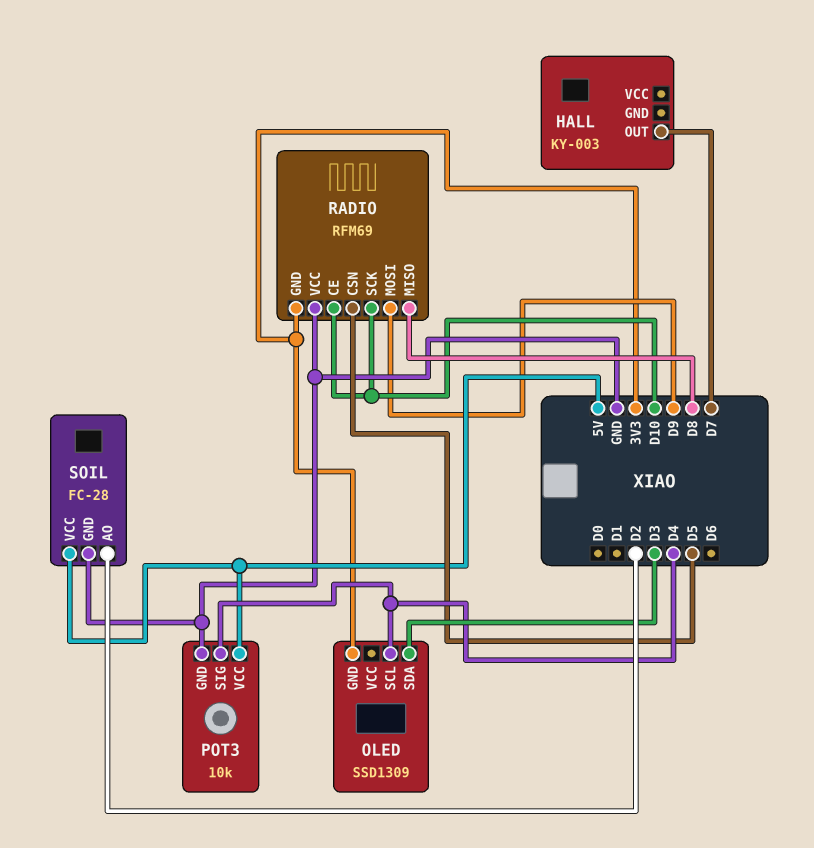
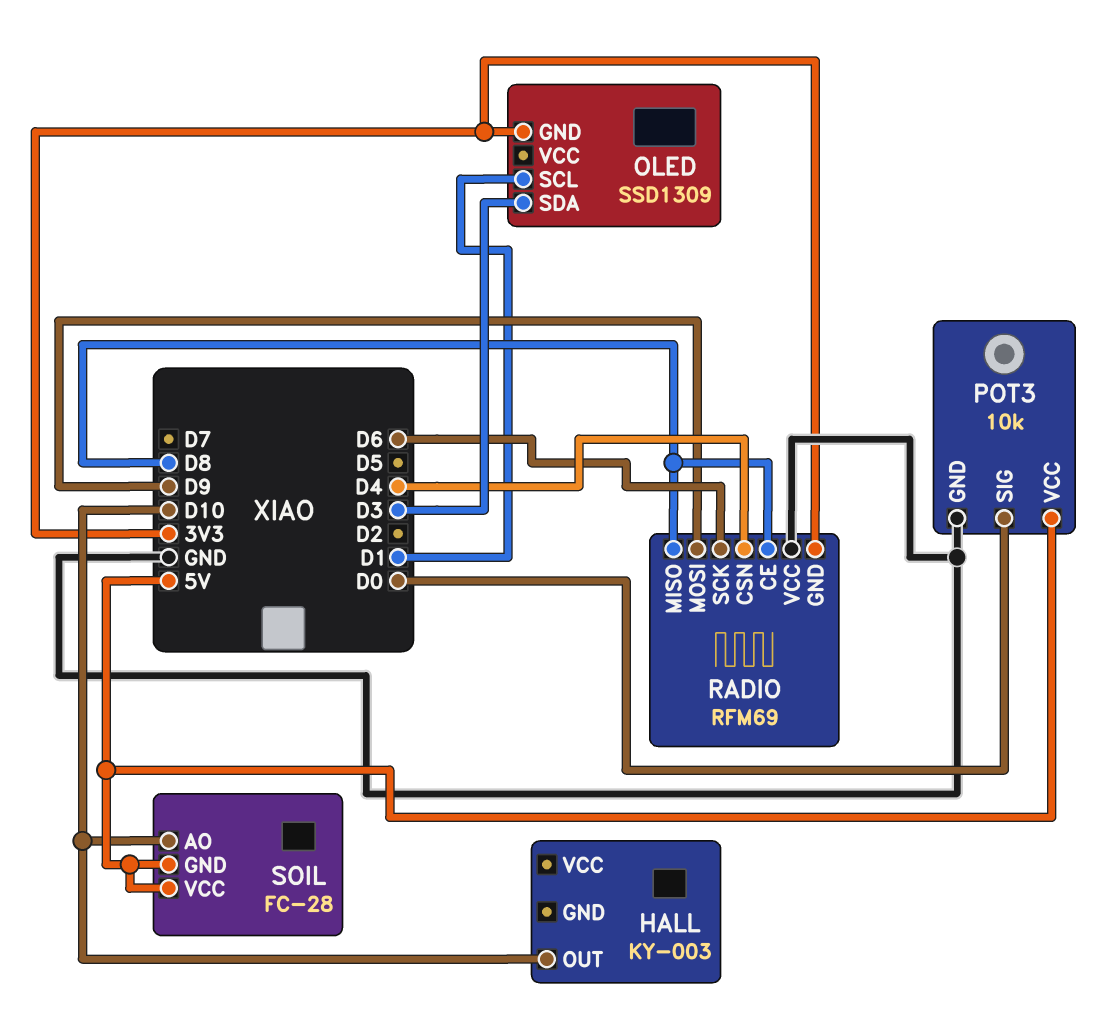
HALL pin OUT: D7 -> D10
OLED pin SCL: D4 -> D1
POT3 pin SIG: D4 -> D0
RADIO pin CE: D10 -> D8
RADIO pin CSN: D5 -> D4
RADIO pin SCK: D10 -> D6
SOIL pin AO: D2 -> D10
SOIL pin GND: GND -> 5V

